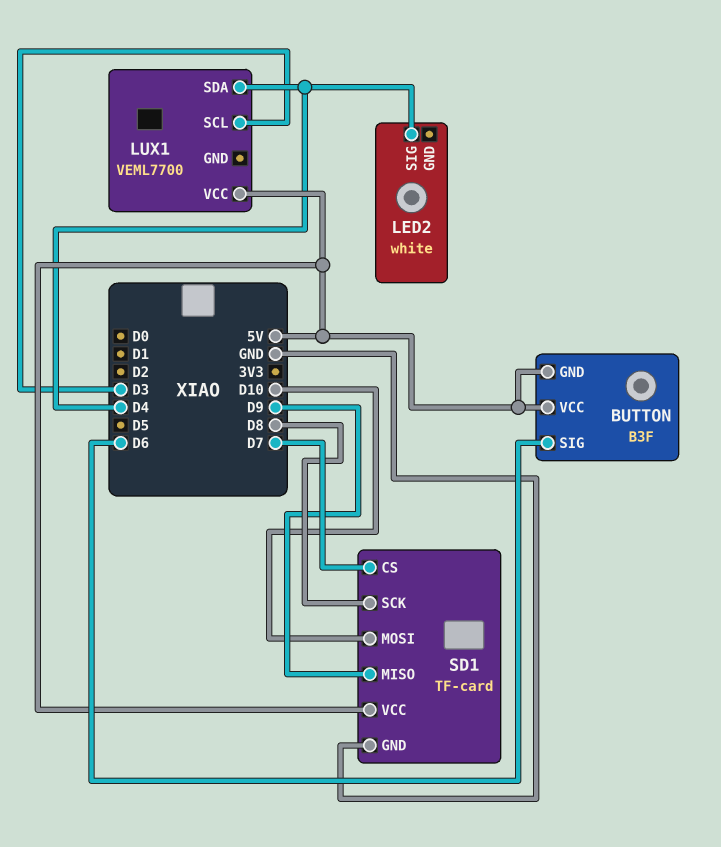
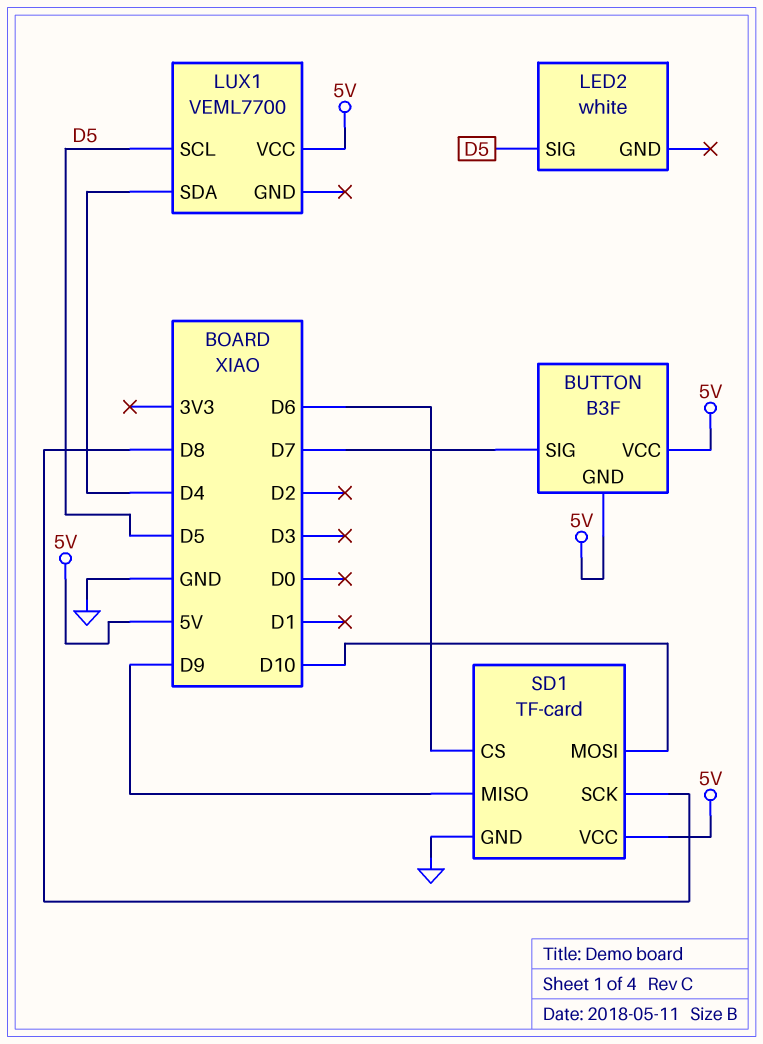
BUTTON pin SIG: D6 -> D7
LED2 pin SIG: D4 -> D5
LUX1 pin SCL: D3 -> D5
SD1 pin CS: D7 -> D6

